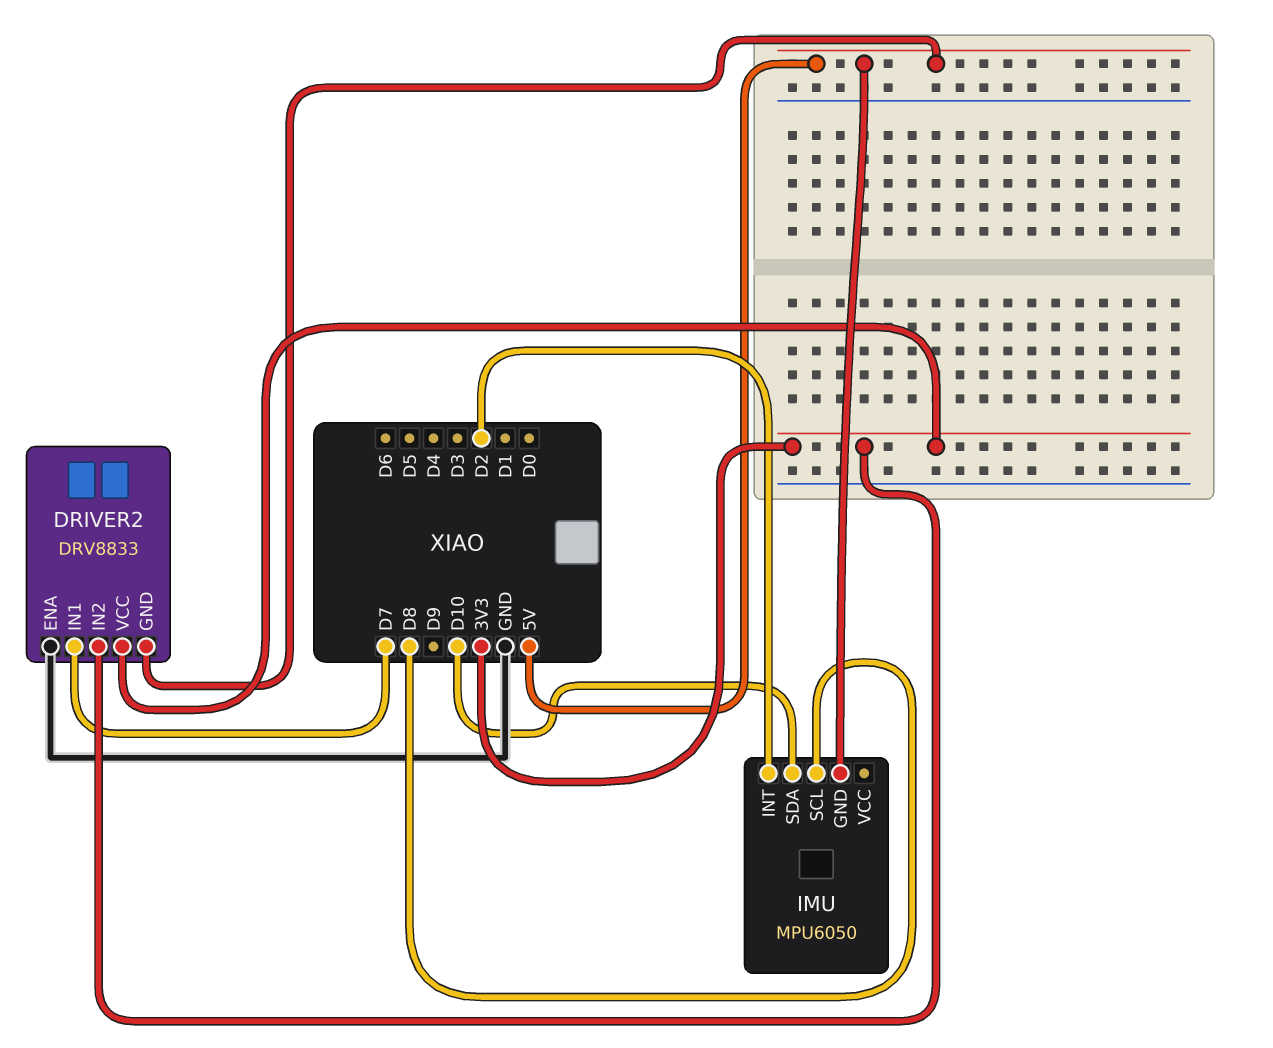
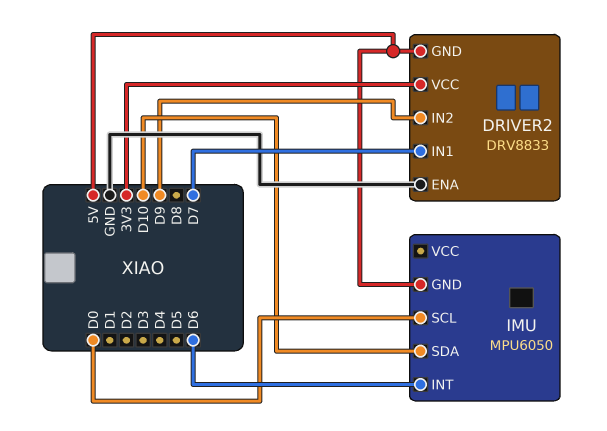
DRIVER2 pin IN2: 3V3 -> D9
IMU pin INT: D2 -> D6
IMU pin SCL: D8 -> D0

